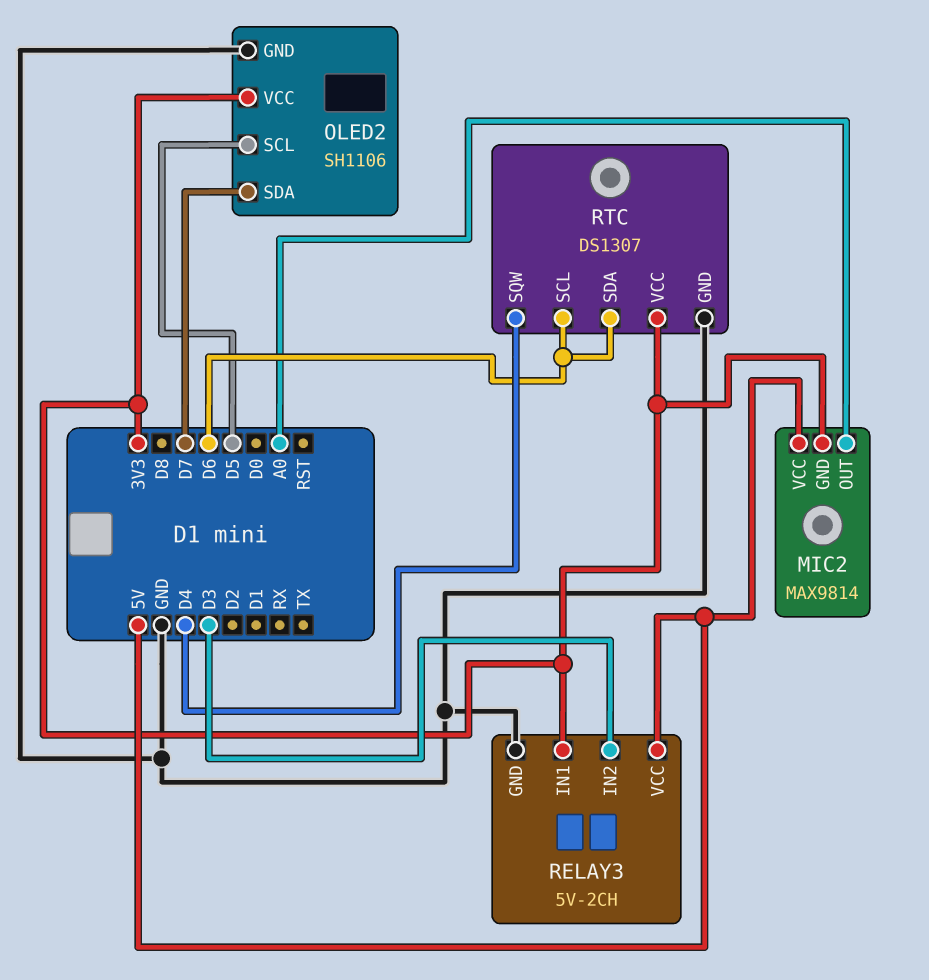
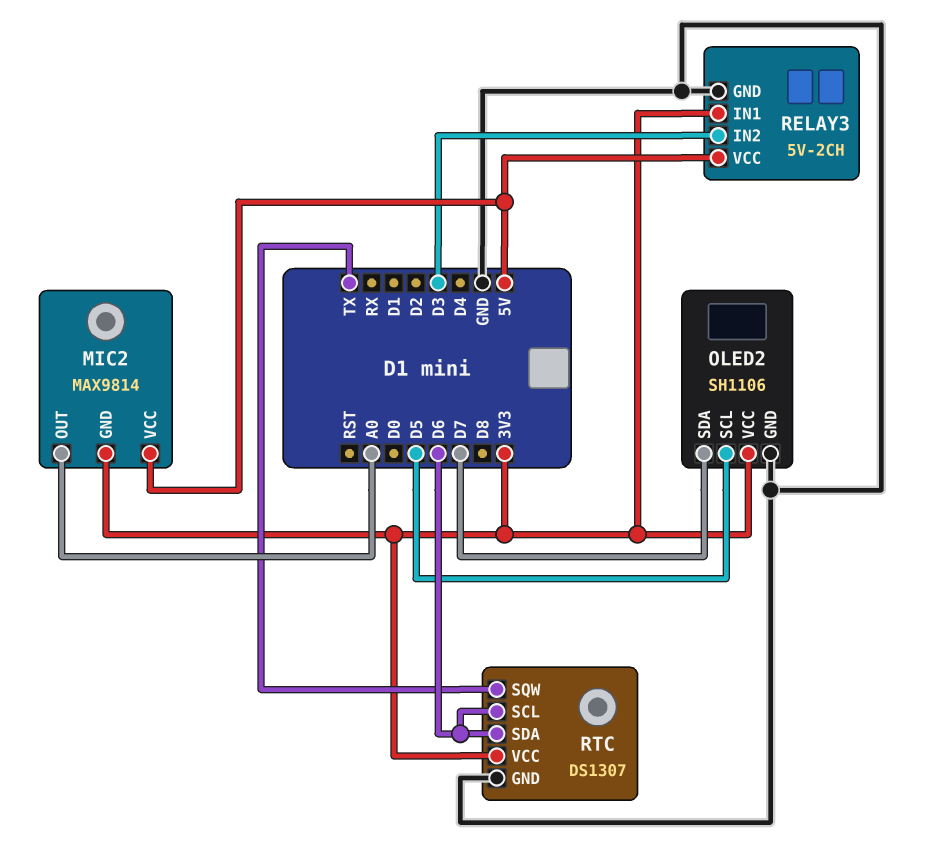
RTC pin SQW: D4 -> TX

